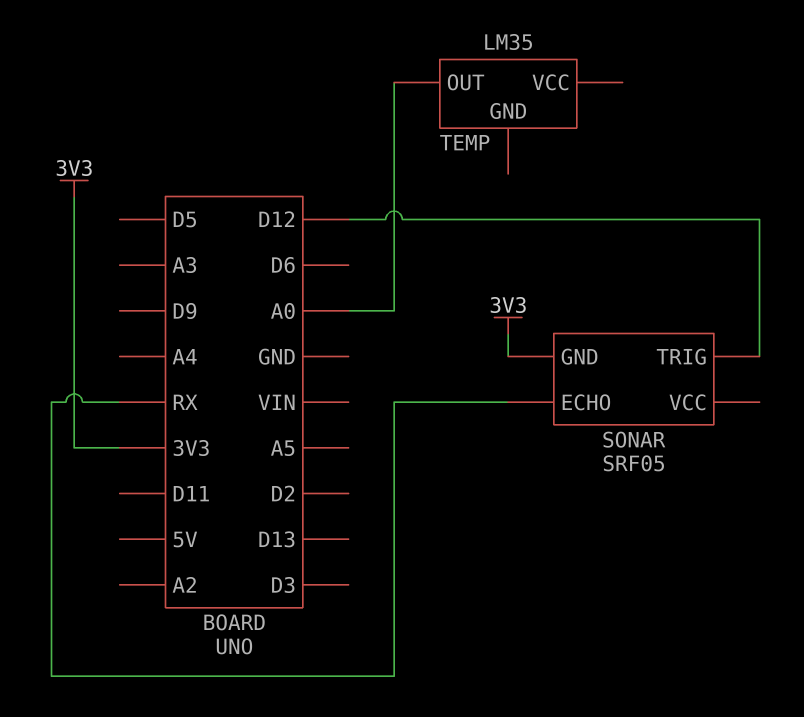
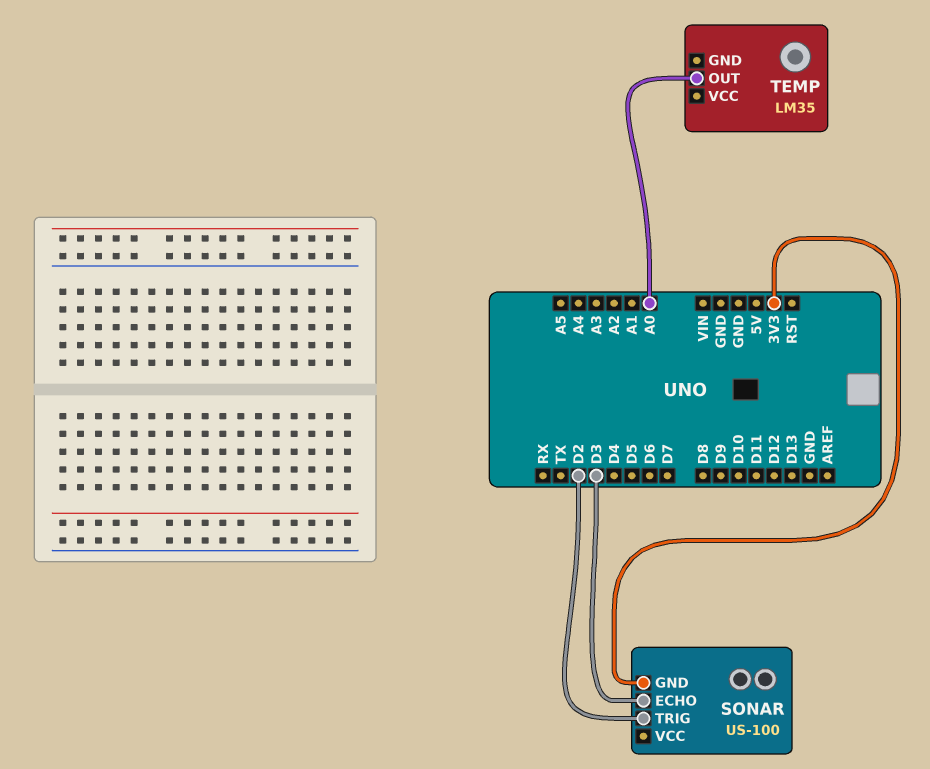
SONAR: SRF05 -> US-100
SONAR pin ECHO: RX -> D3
SONAR pin TRIG: D12 -> D2

